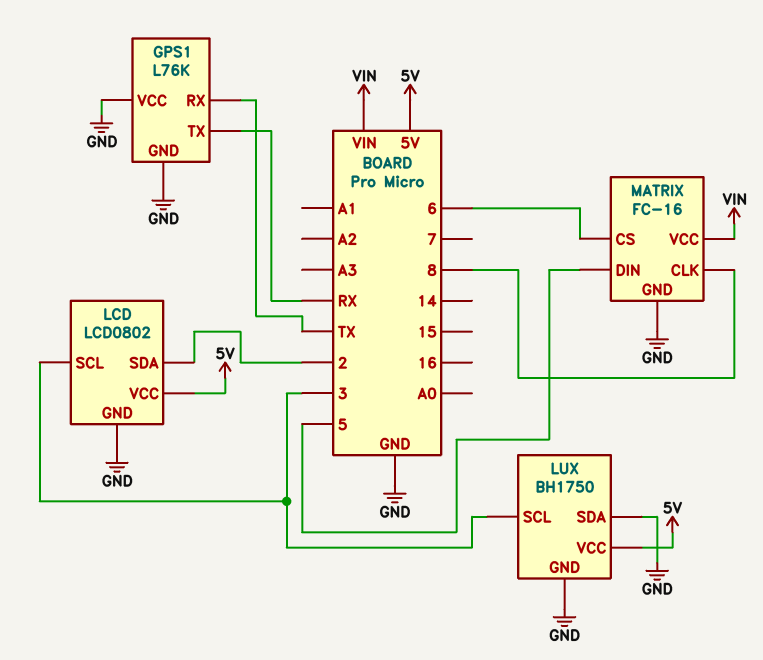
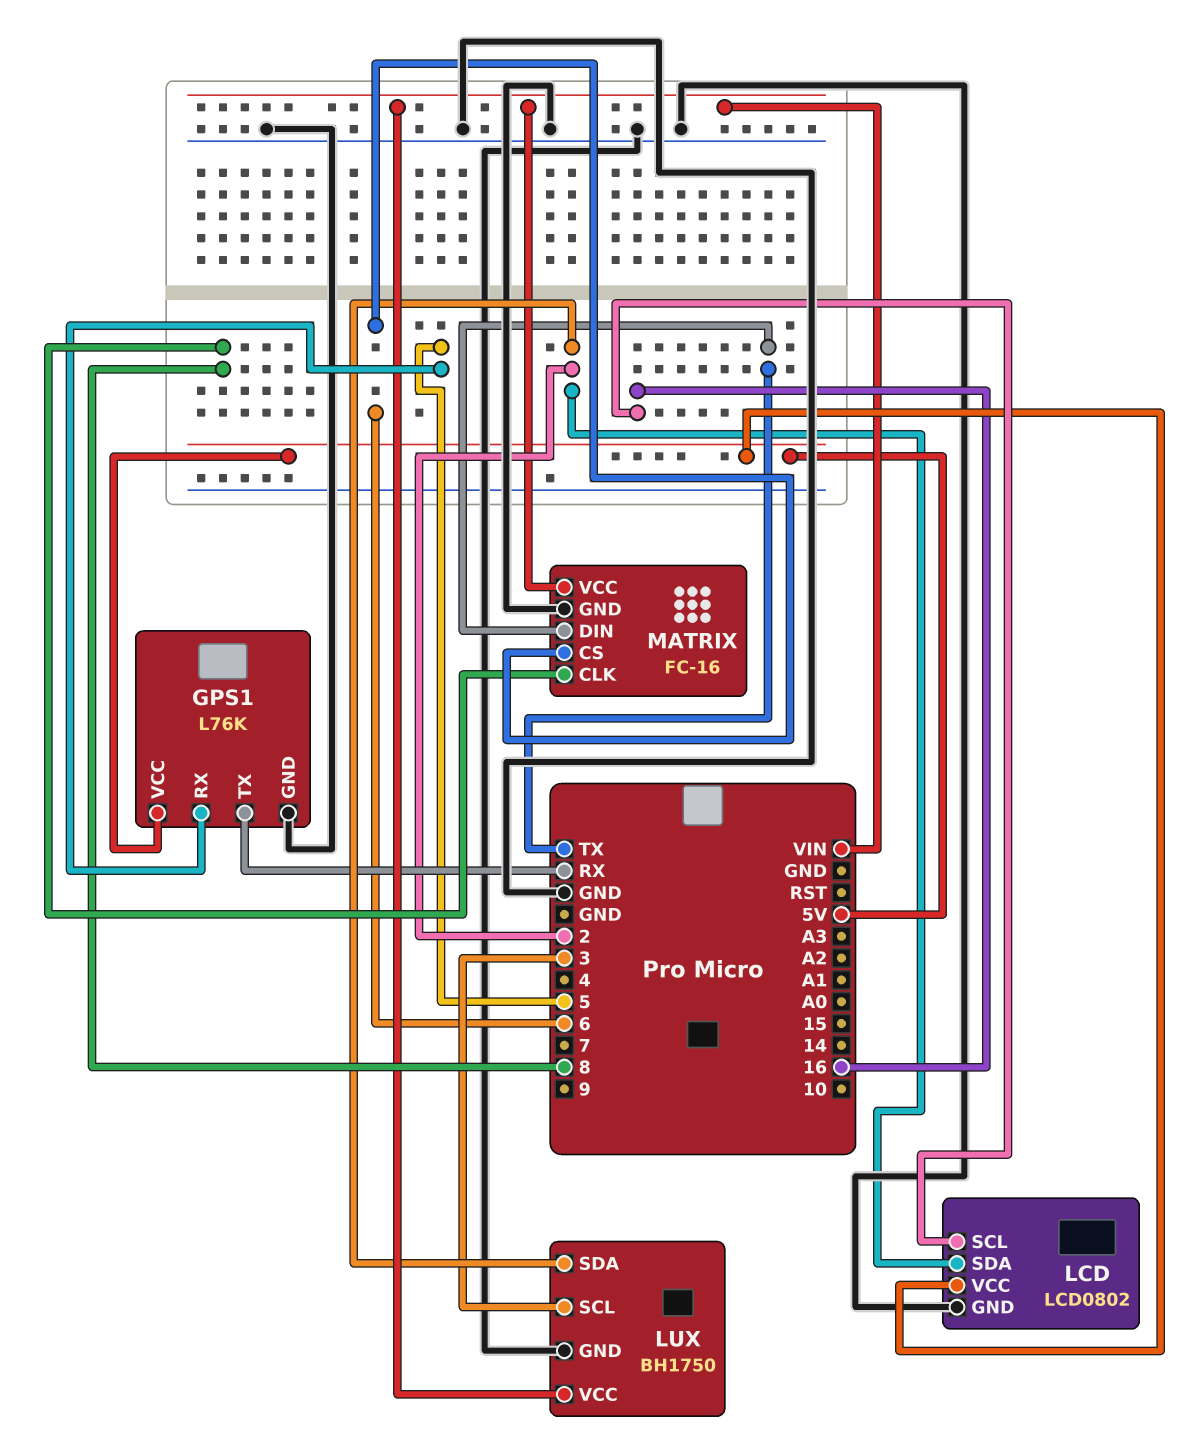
GPS1 pin RX: TX -> 5
GPS1 pin VCC: GND -> 5V
LCD pin SCL: 3 -> 16
LUX pin SDA: GND -> 2
LUX pin VCC: 5V -> VIN
MATRIX pin DIN: 5 -> TX

